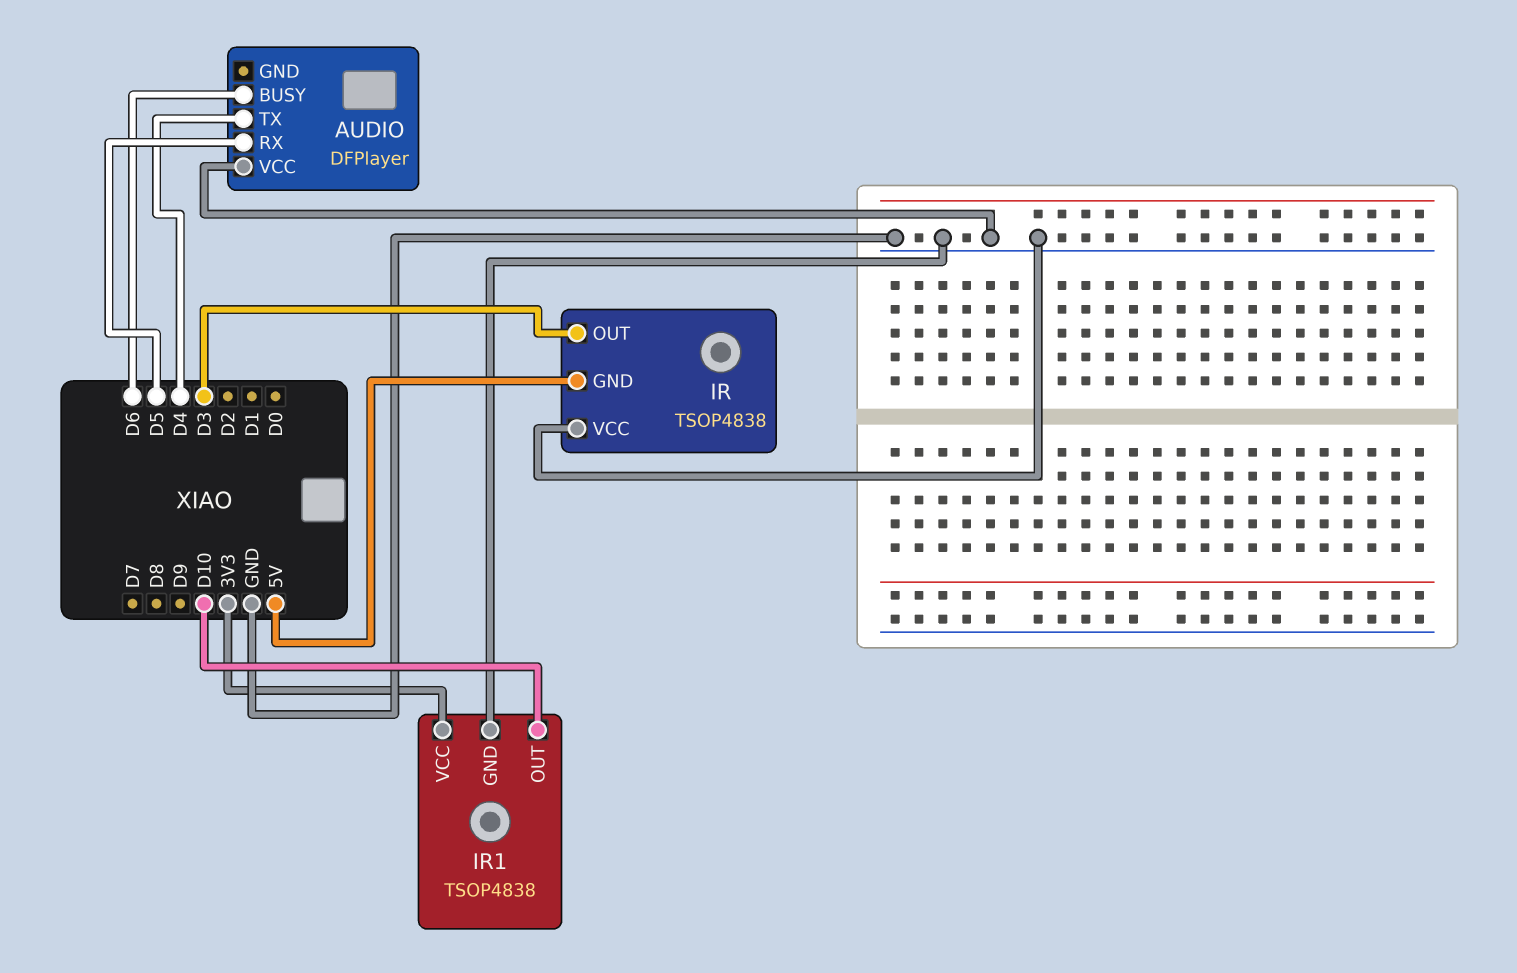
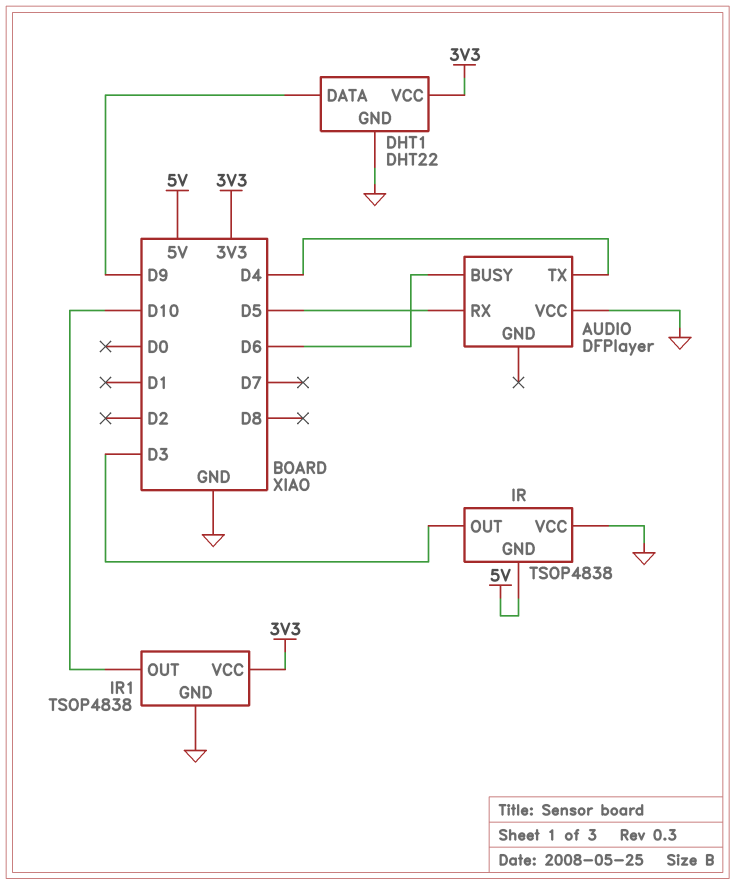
DHT1: none -> DHT22
DHT1 pin DATA: none -> D9
DHT1 pin GND: none -> GND
DHT1 pin VCC: none -> 3V3

